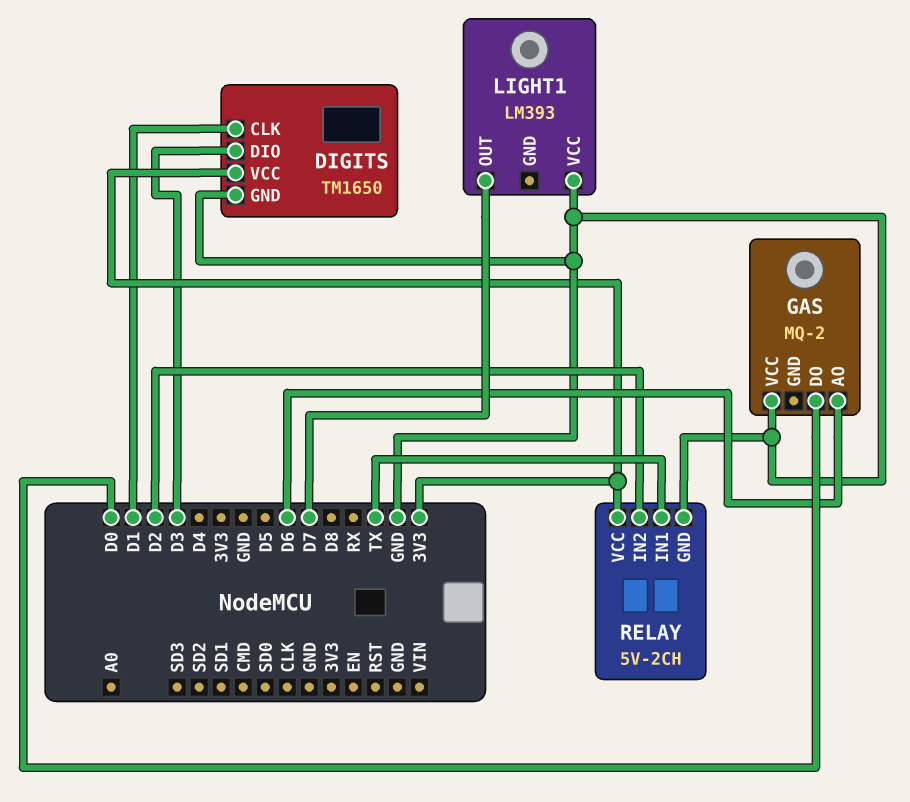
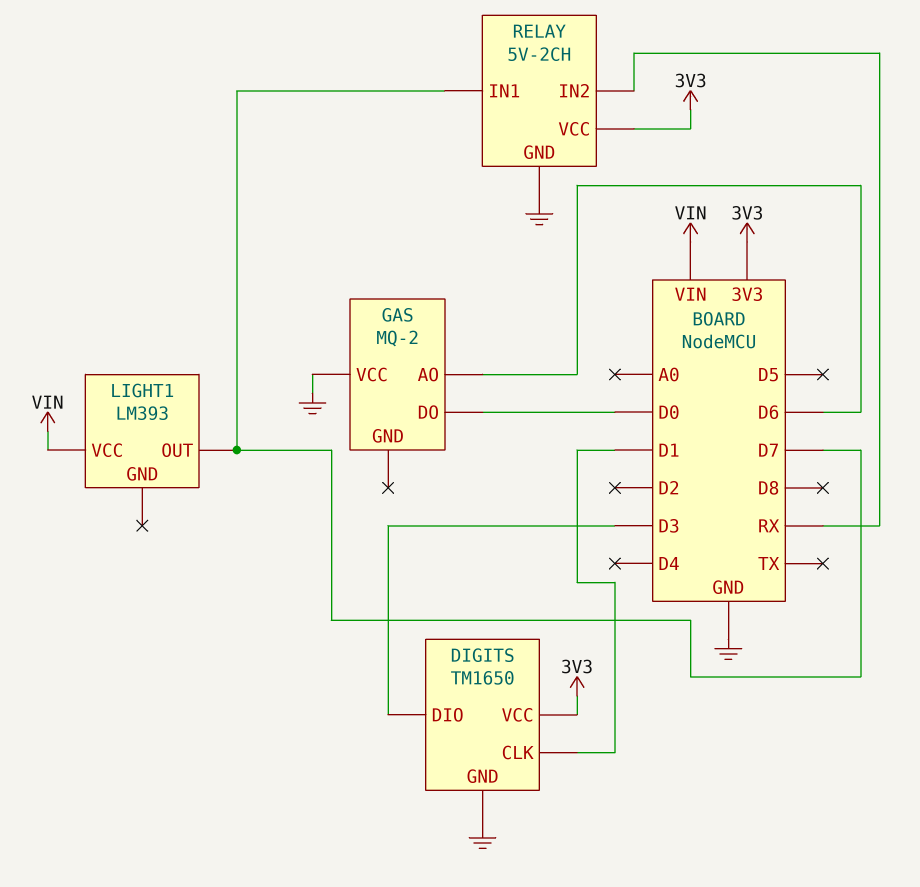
LIGHT1 pin VCC: GND -> VIN
RELAY pin IN1: TX -> D7
RELAY pin IN2: D2 -> RX

